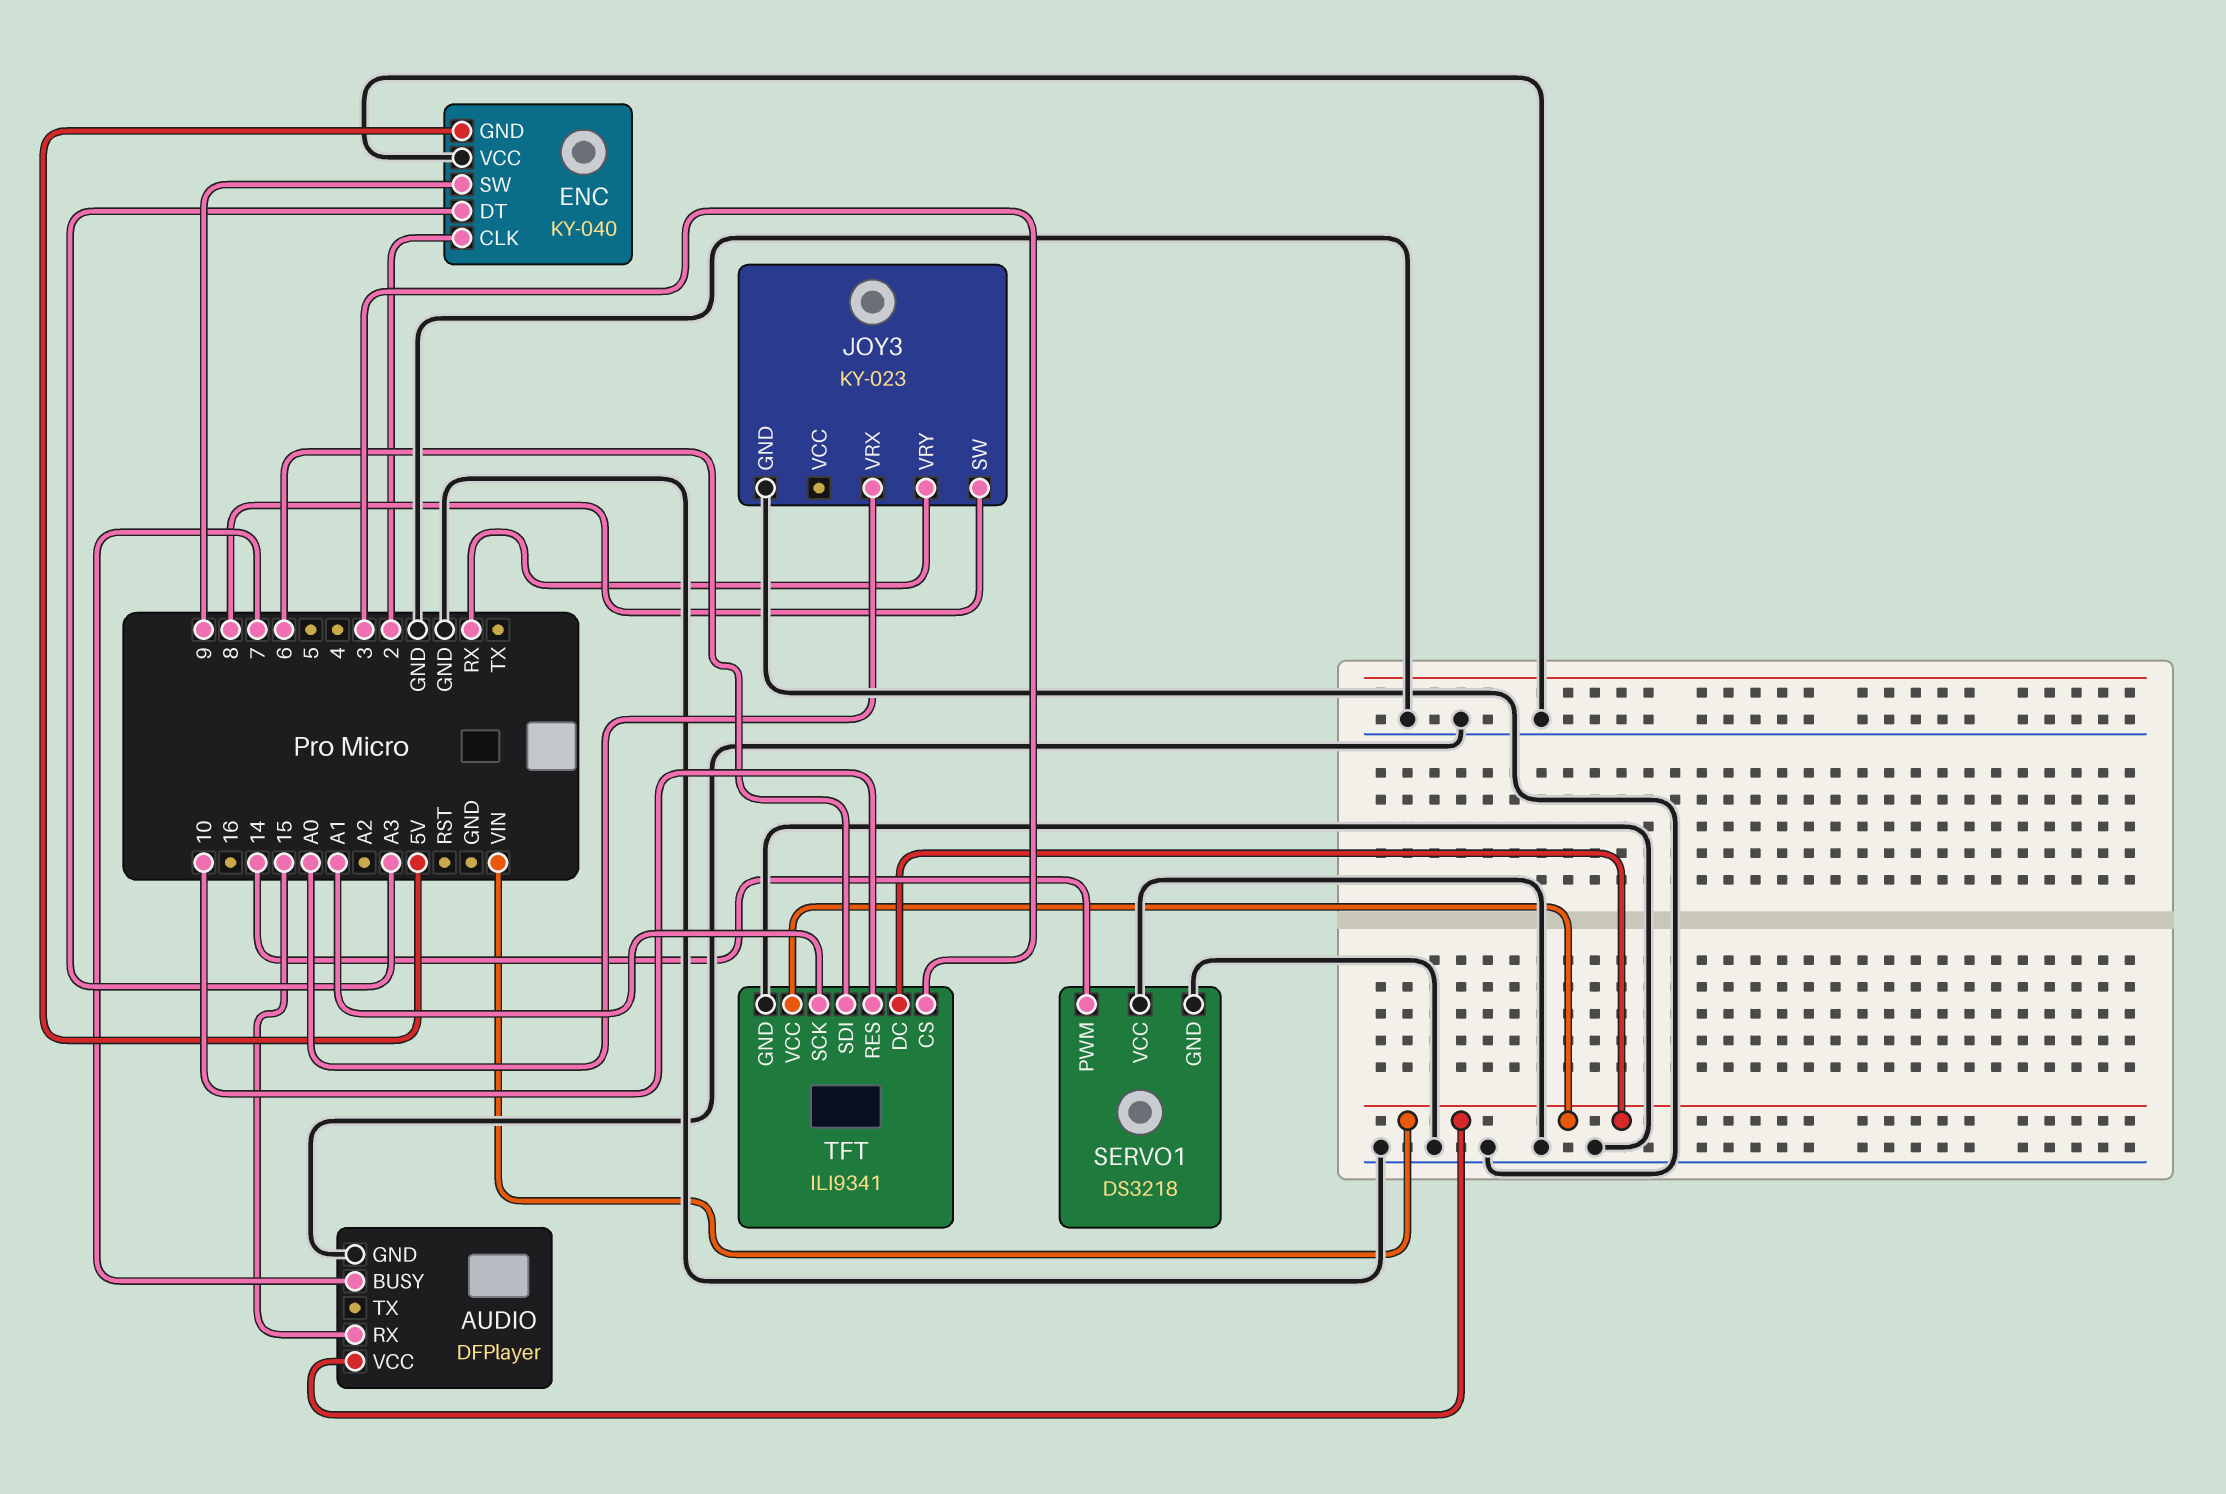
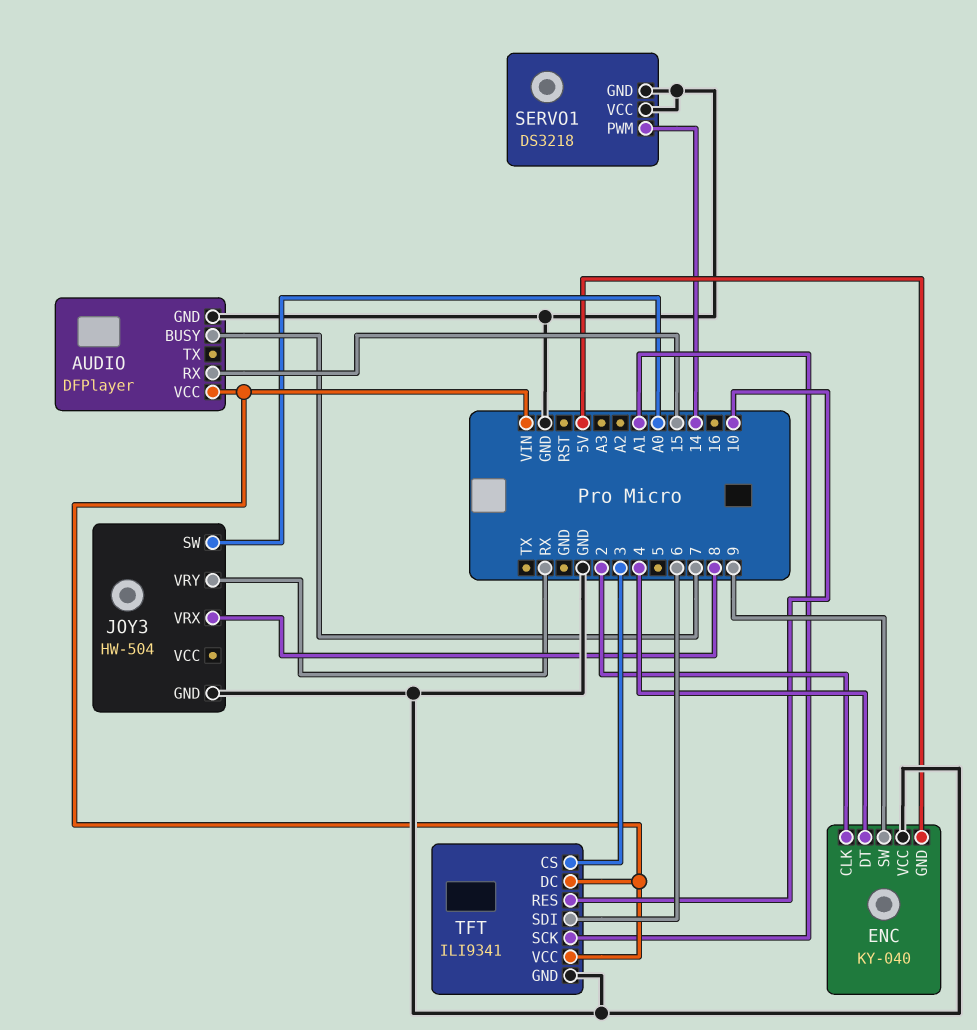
ENC pin DT: A3 -> 4
JOY3: KY-023 -> HW-504
JOY3 pin SW: 8 -> A0
JOY3 pin VRX: A0 -> 8

